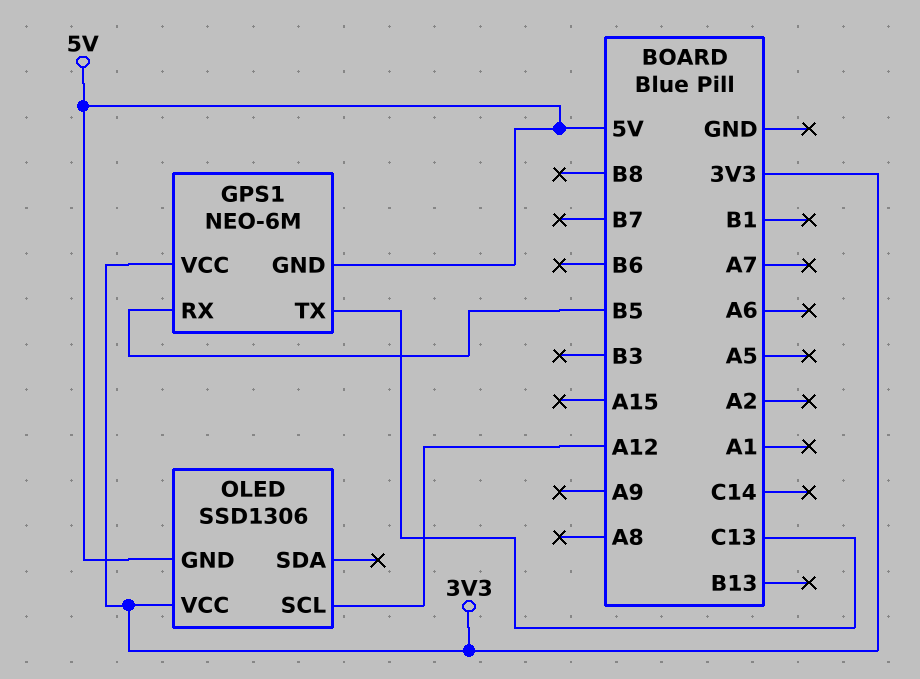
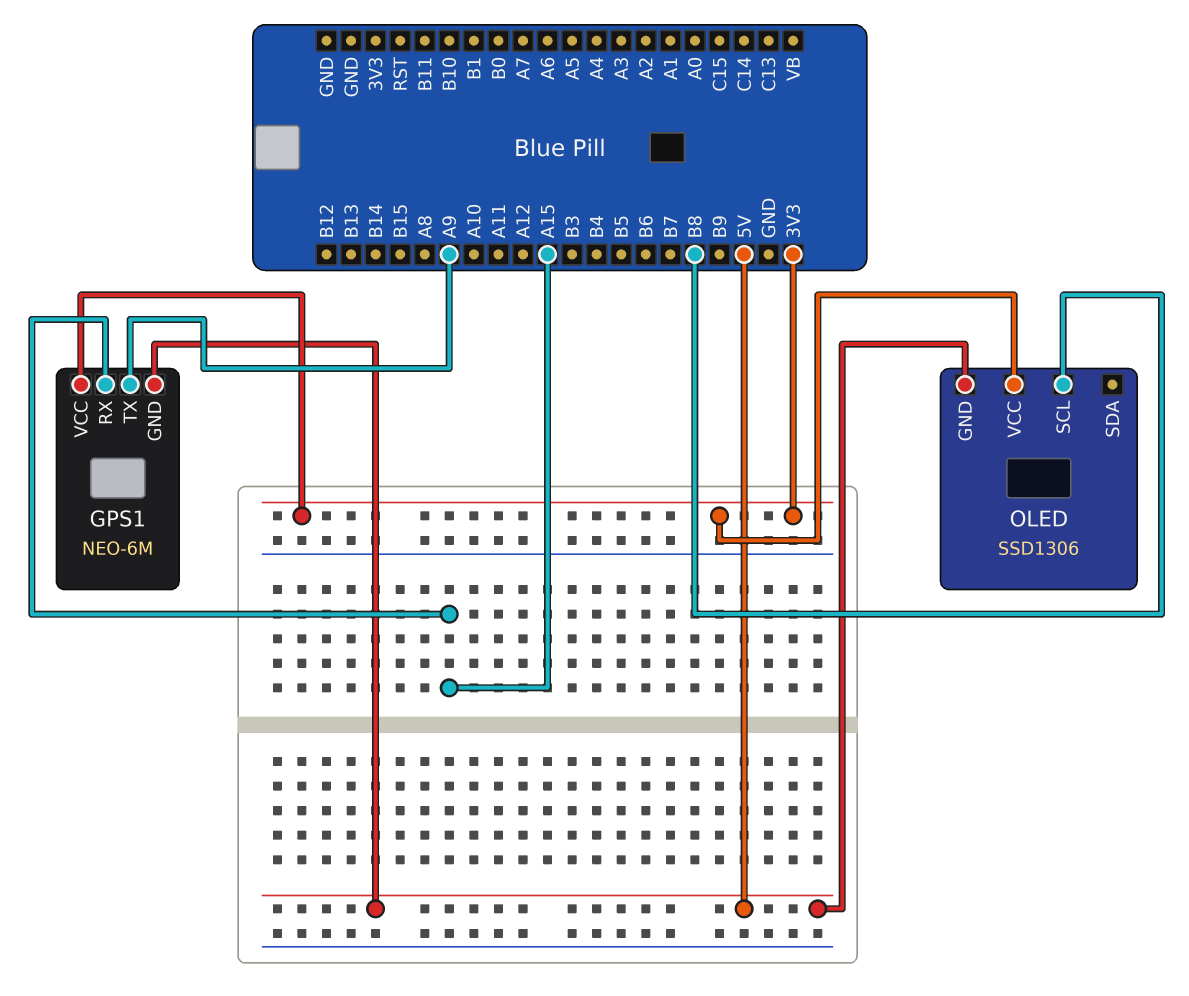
GPS1 pin RX: B5 -> A15
GPS1 pin TX: C13 -> A9
OLED pin SCL: A12 -> B8

